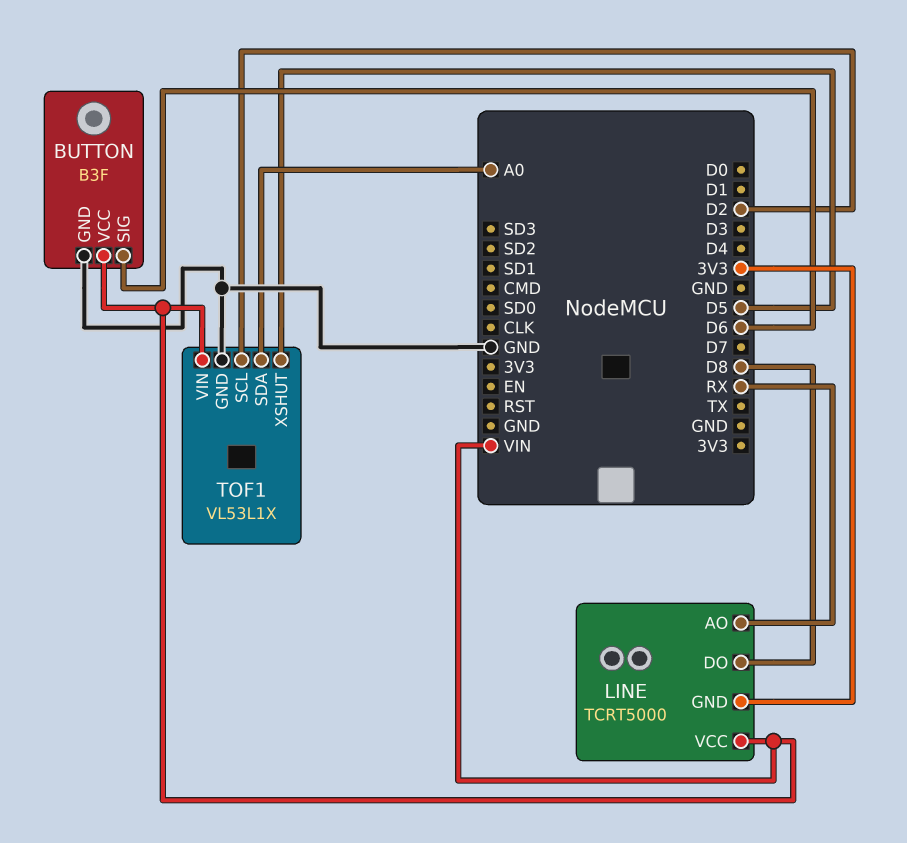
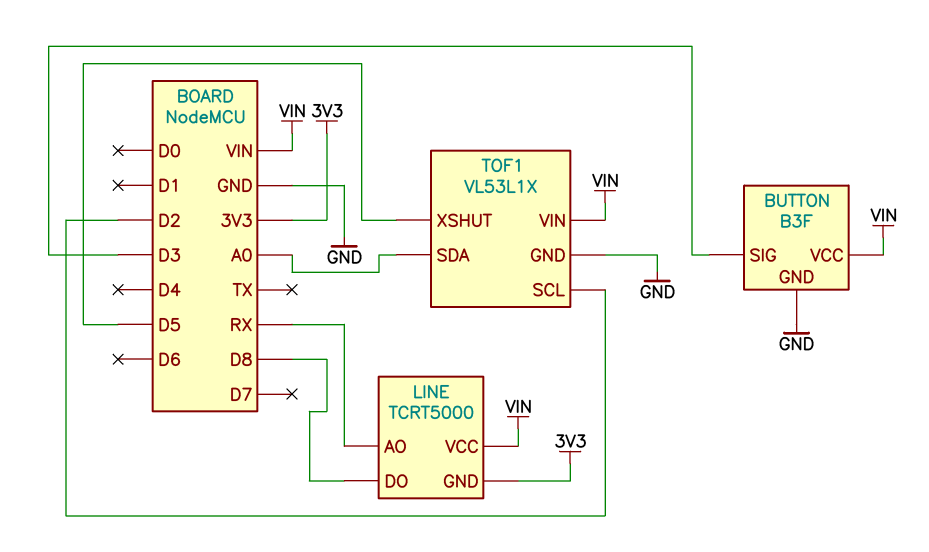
BUTTON pin SIG: D6 -> D3

